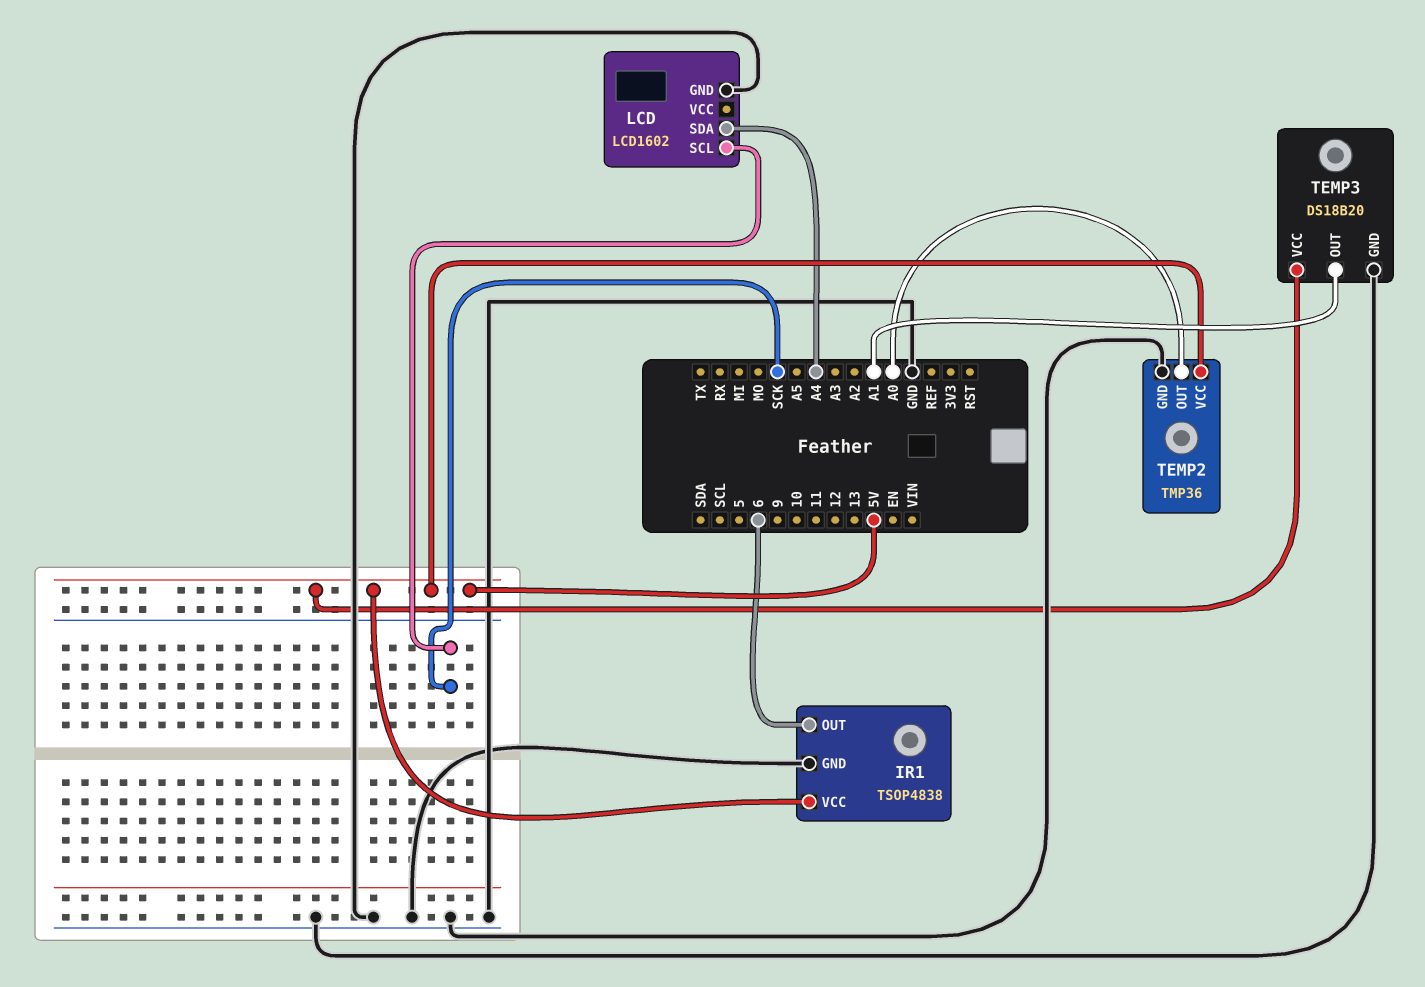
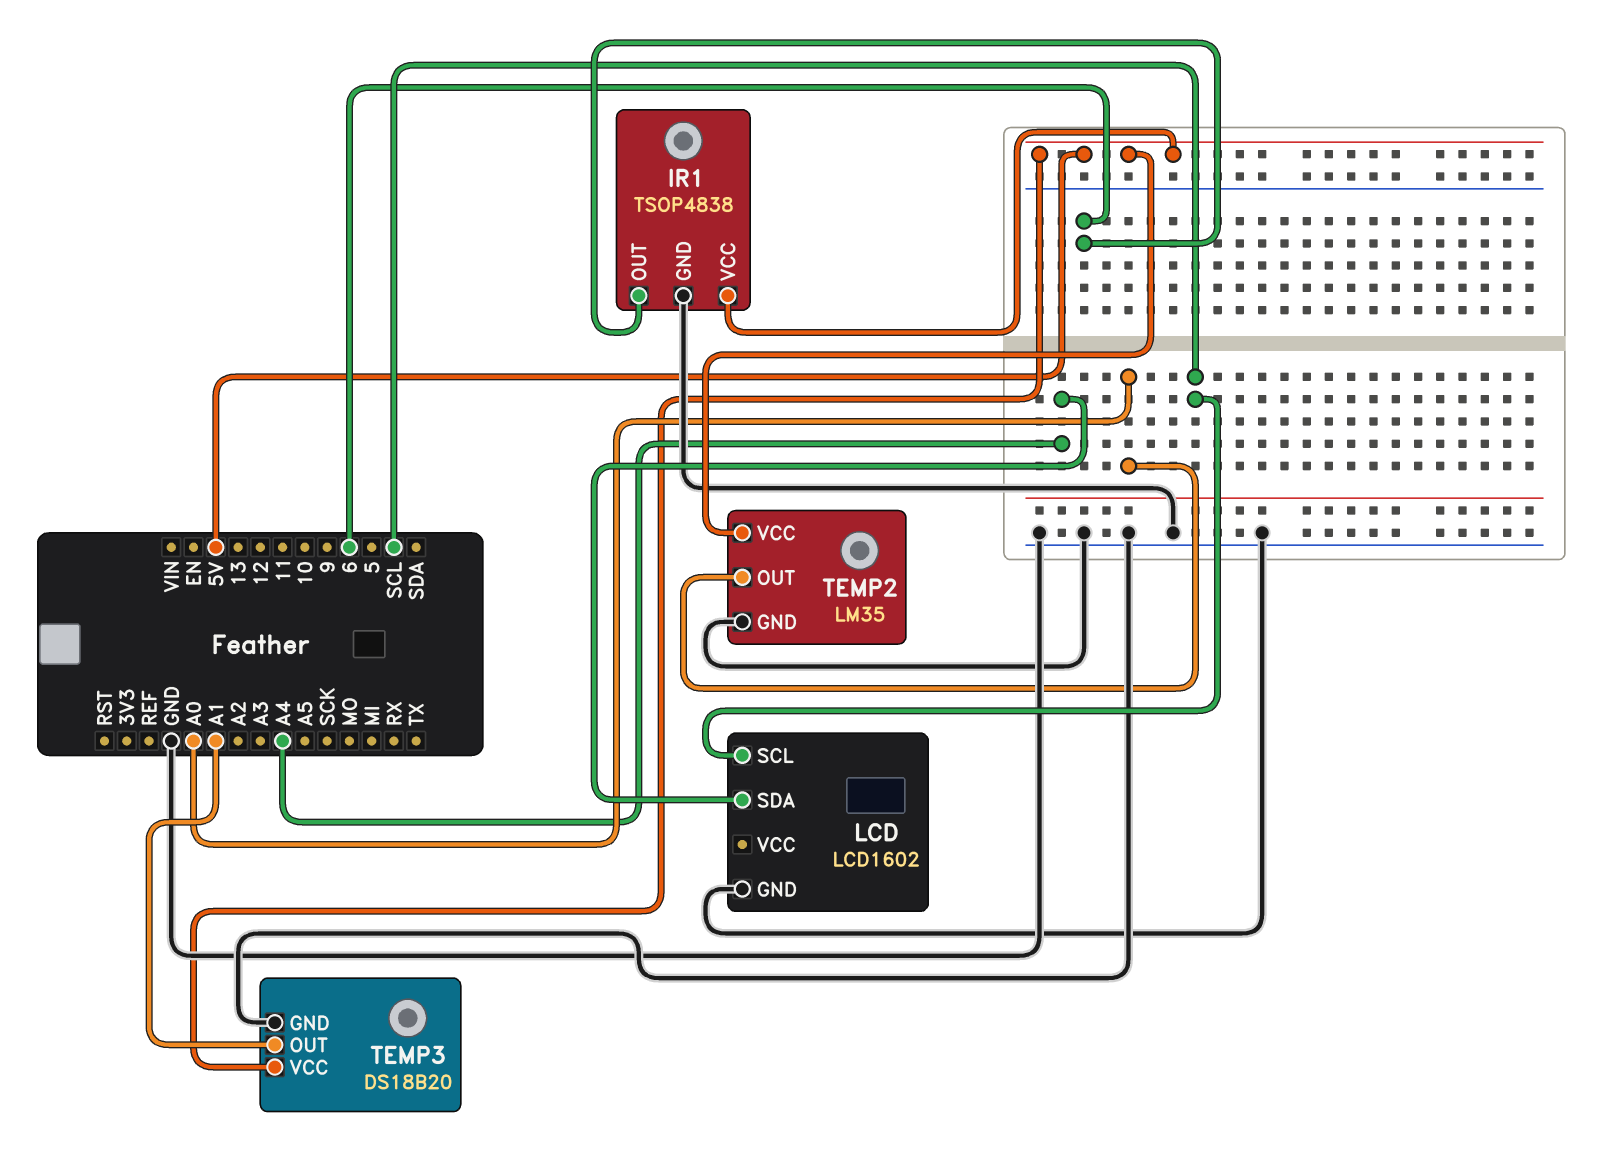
LCD pin SCL: SCK -> SCL
TEMP2: TMP36 -> LM35

